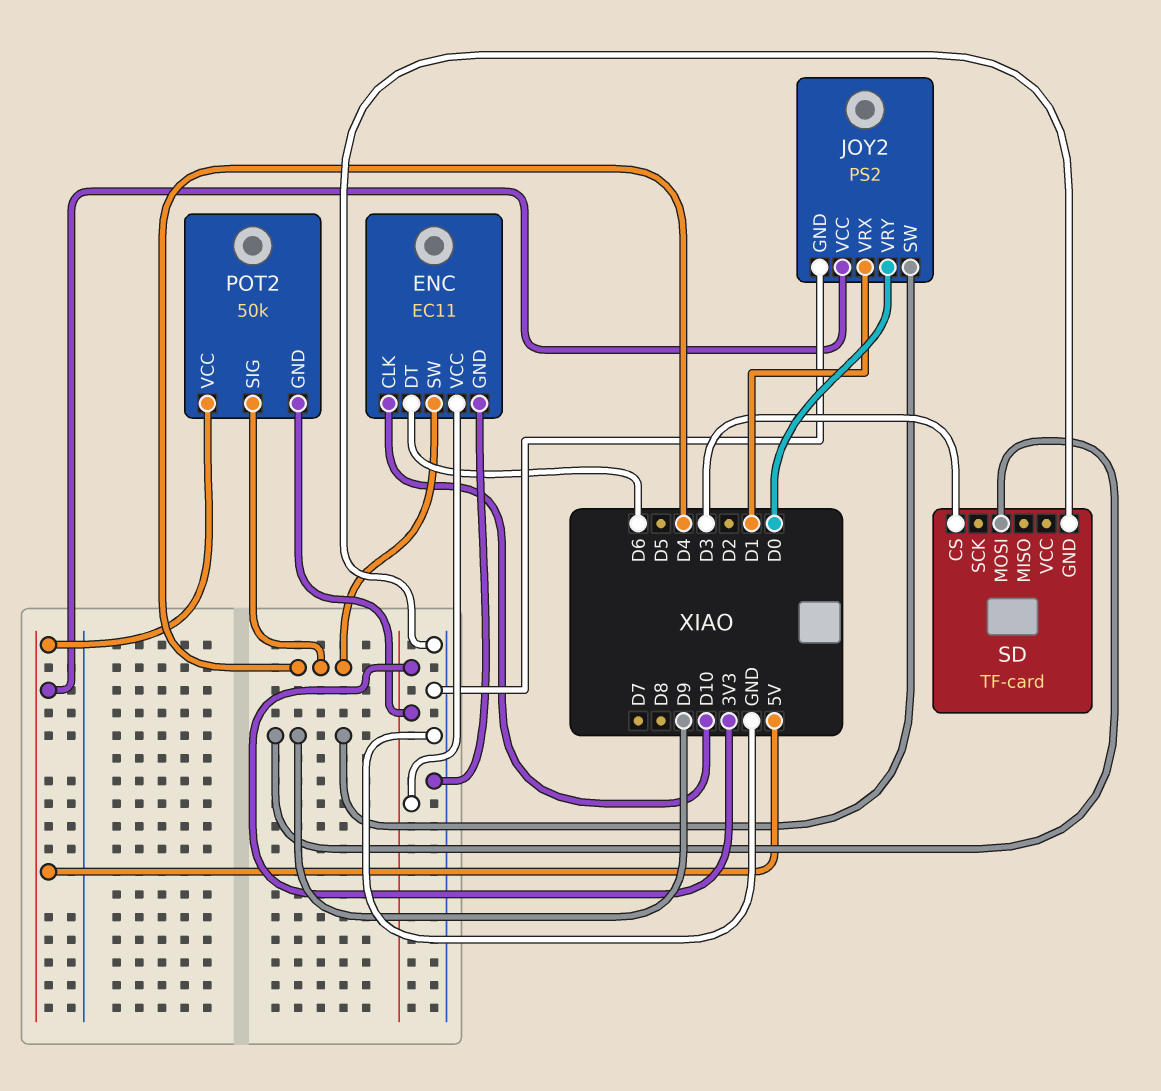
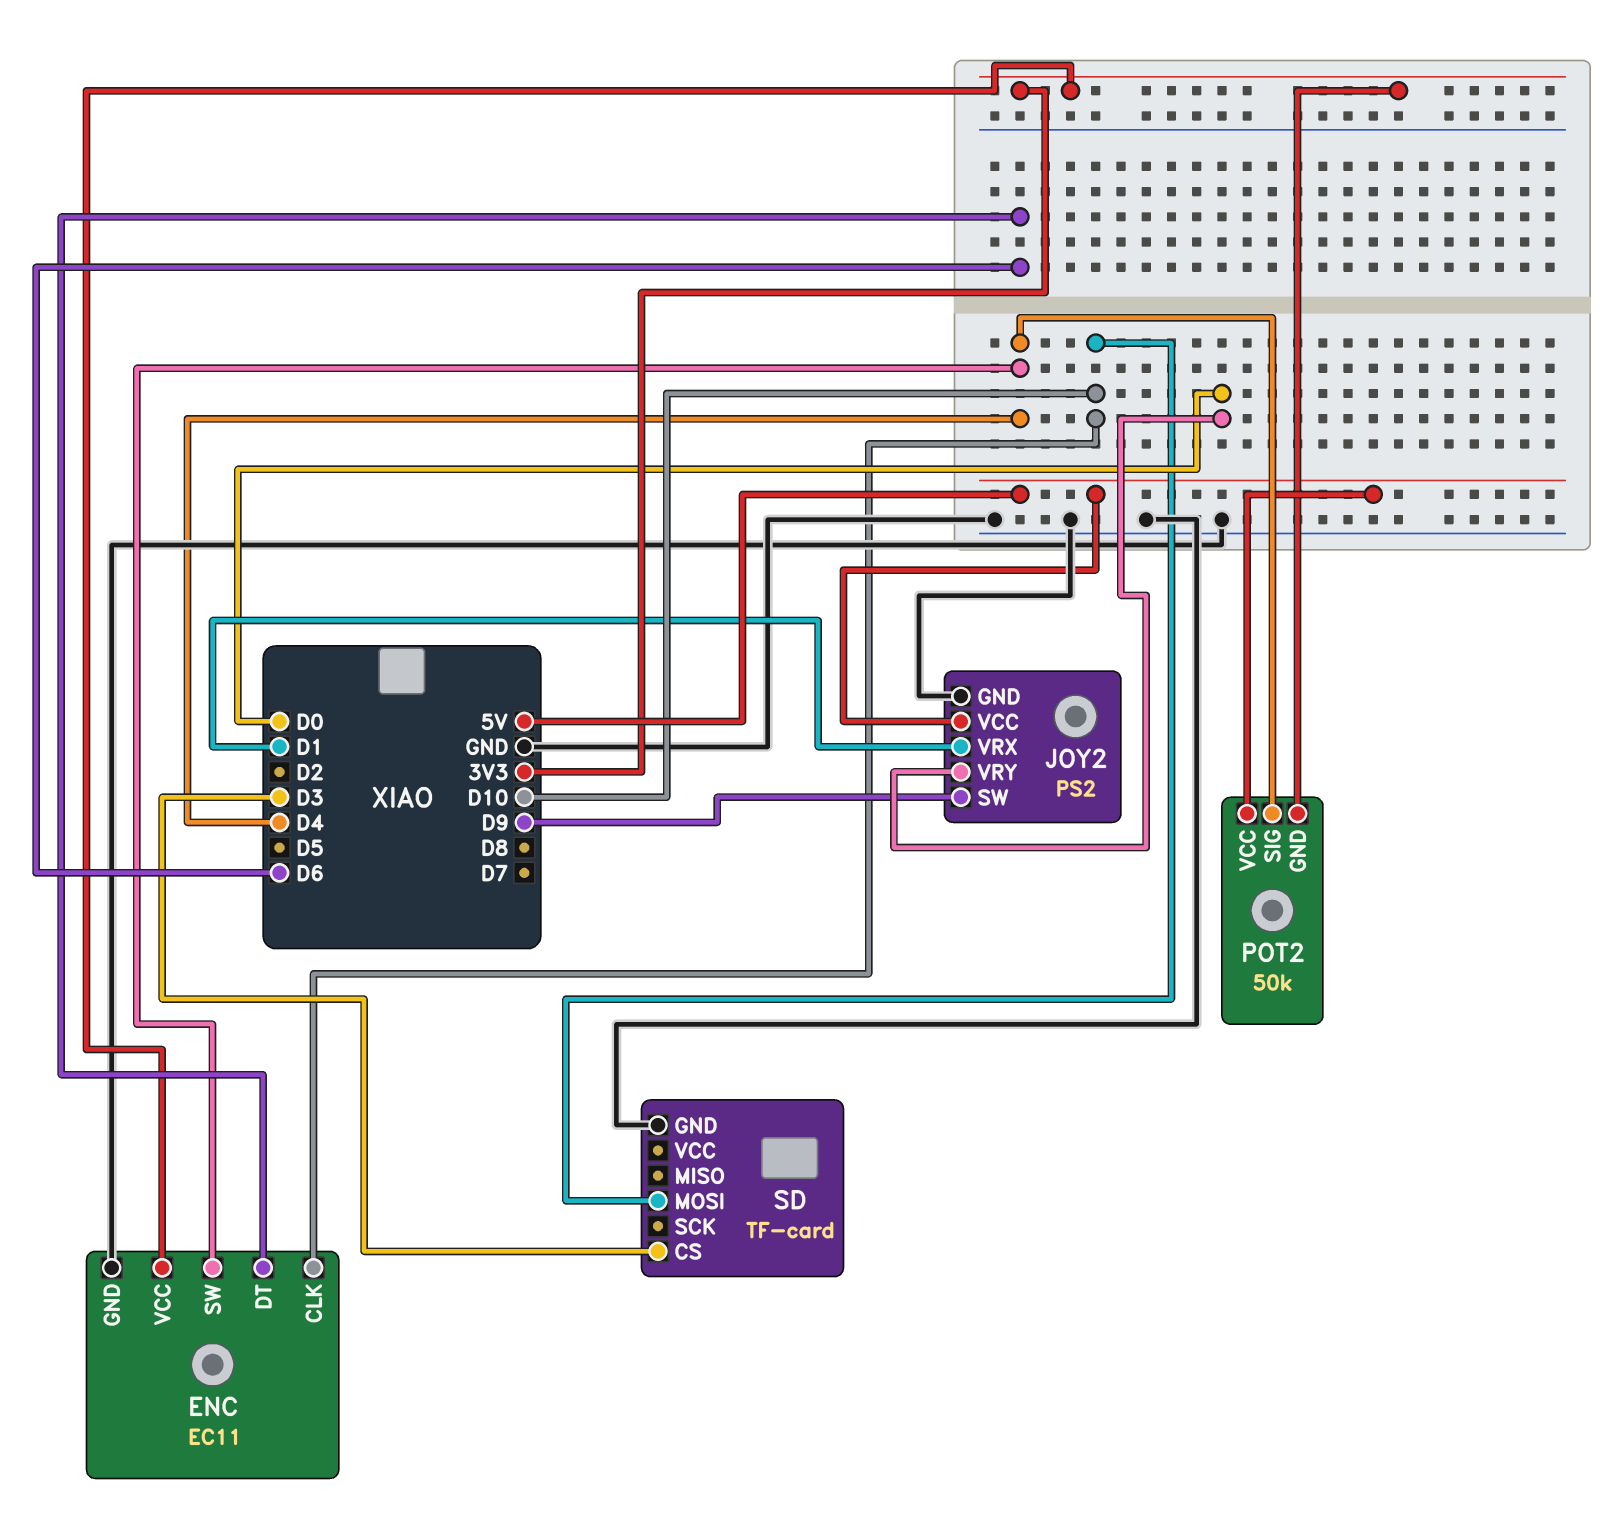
SD pin MOSI: D9 -> D10

